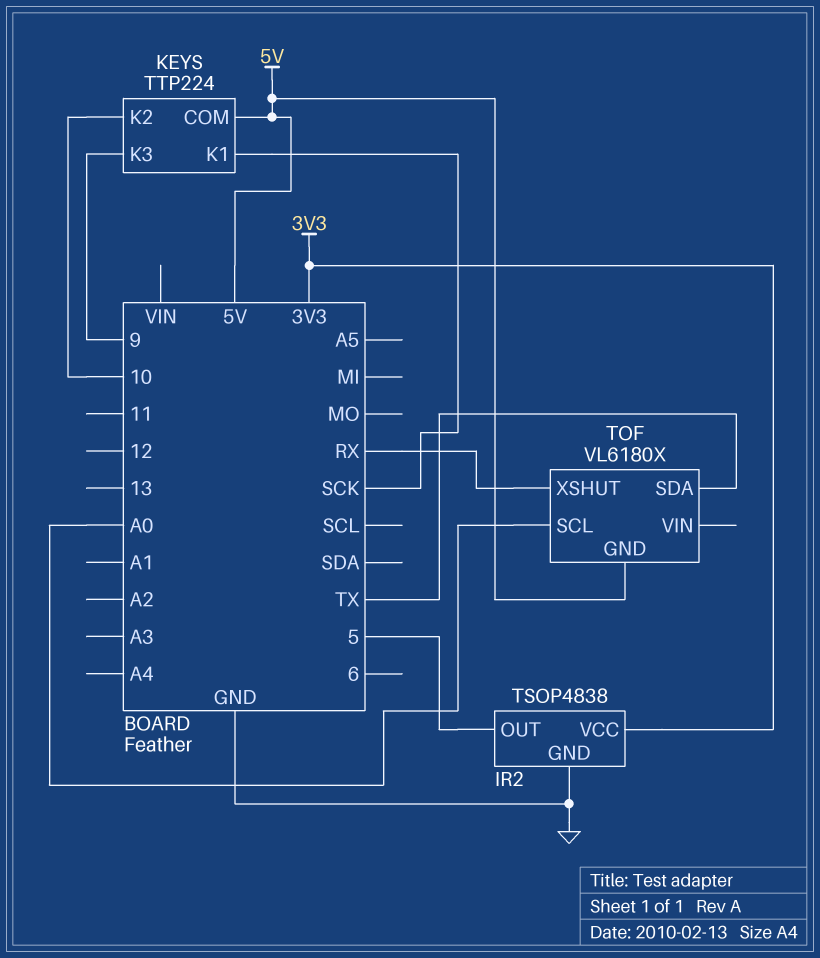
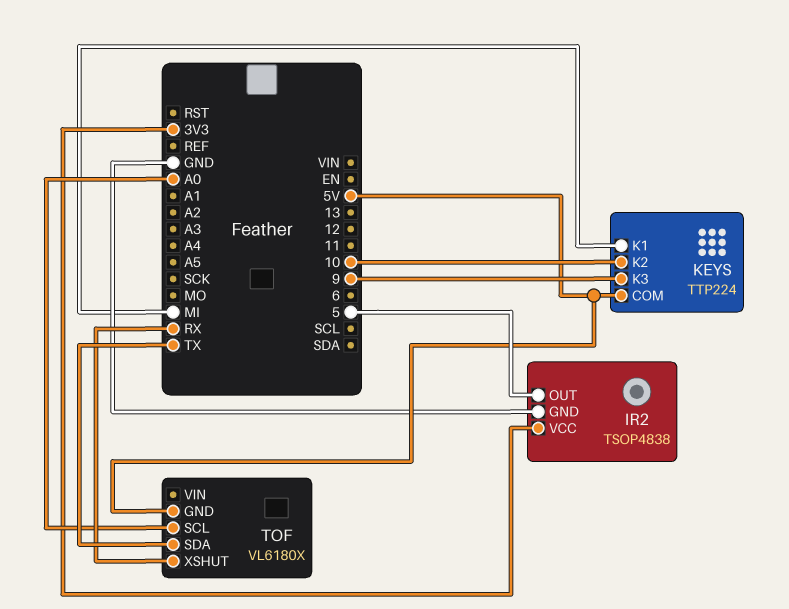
KEYS pin K1: SCK -> MI

